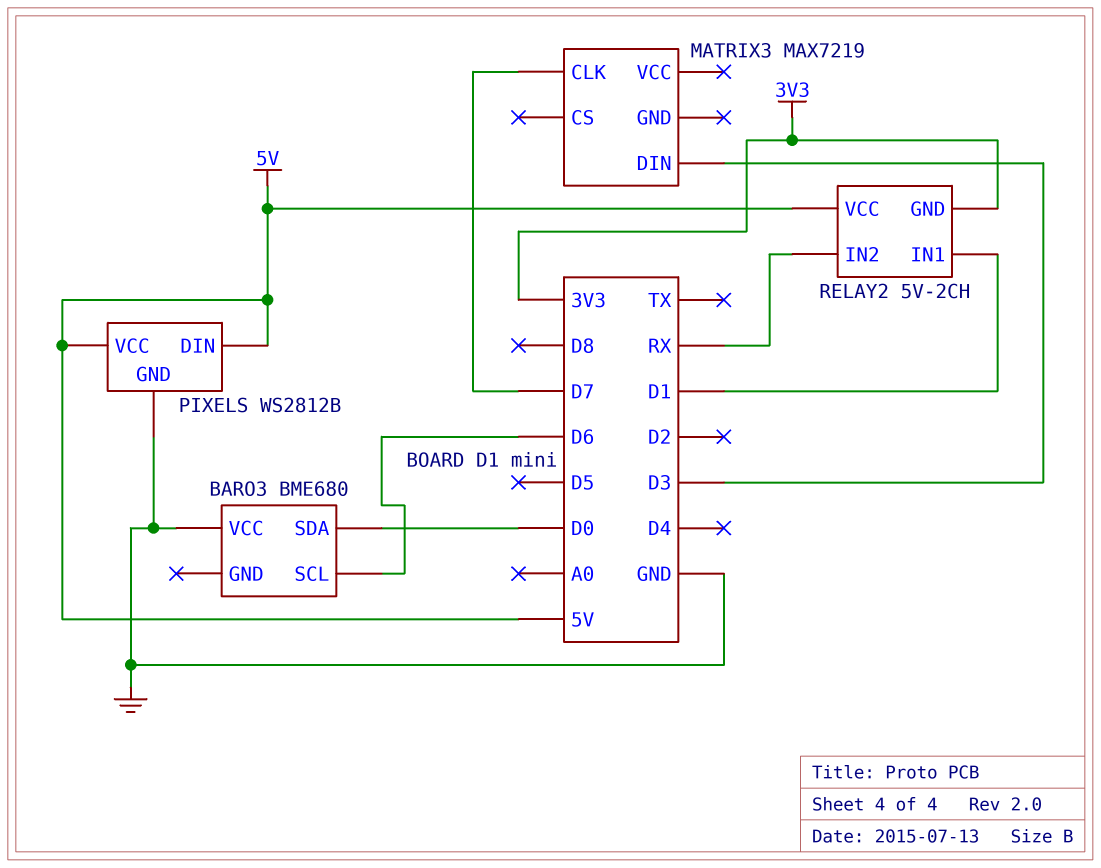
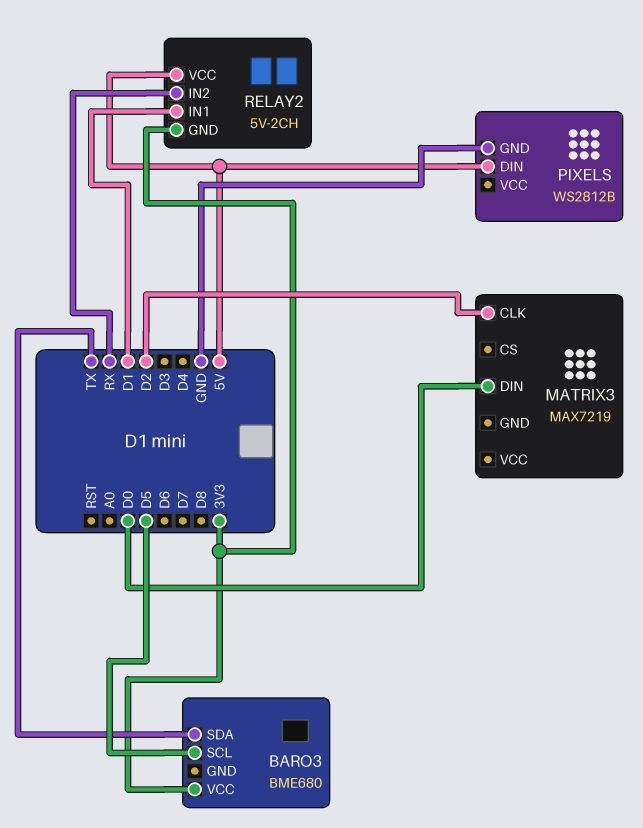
BARO3 pin SCL: D6 -> D5
BARO3 pin SDA: D0 -> TX
BARO3 pin VCC: GND -> 3V3
MATRIX3 pin CLK: D7 -> D2
MATRIX3 pin DIN: D3 -> D0
PIXELS pin VCC: 5V -> none

